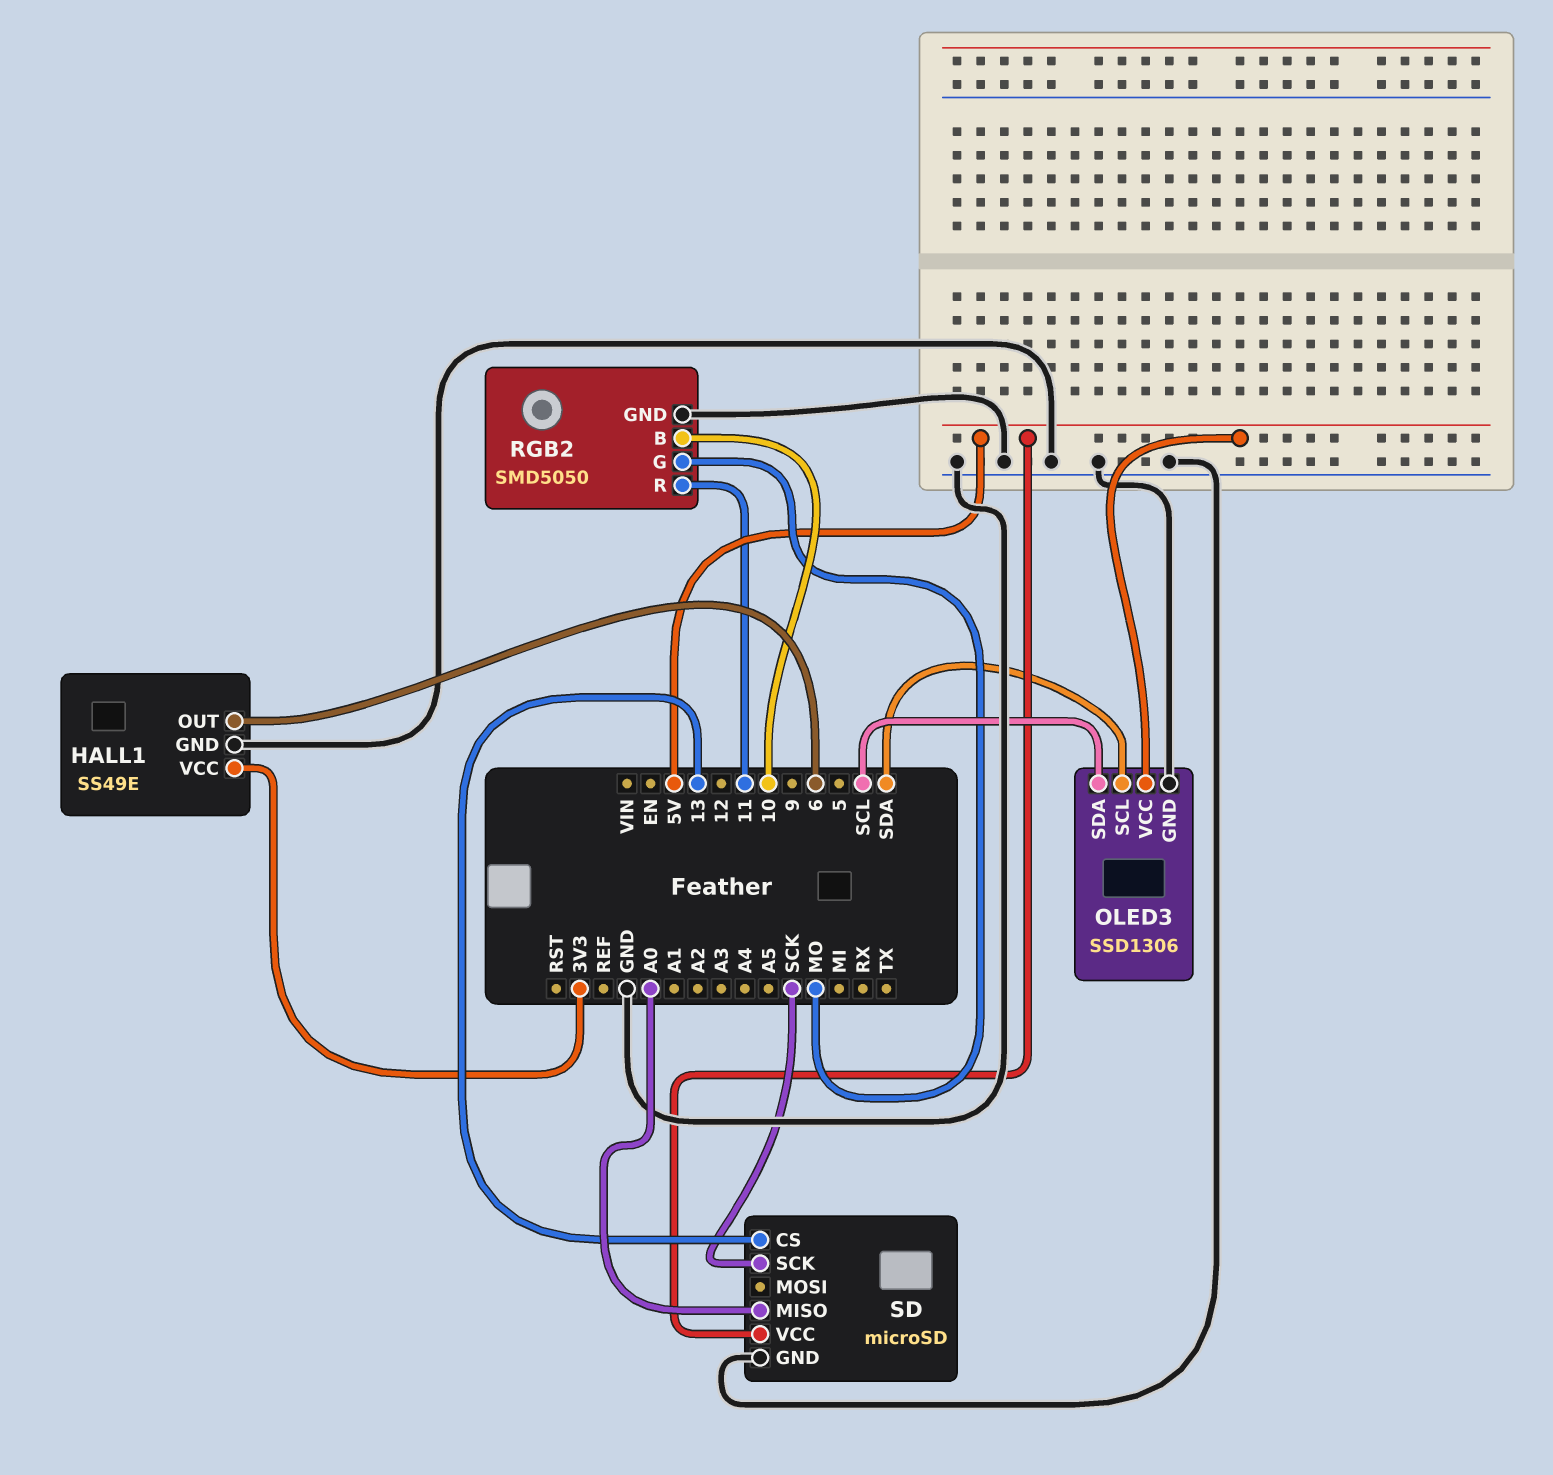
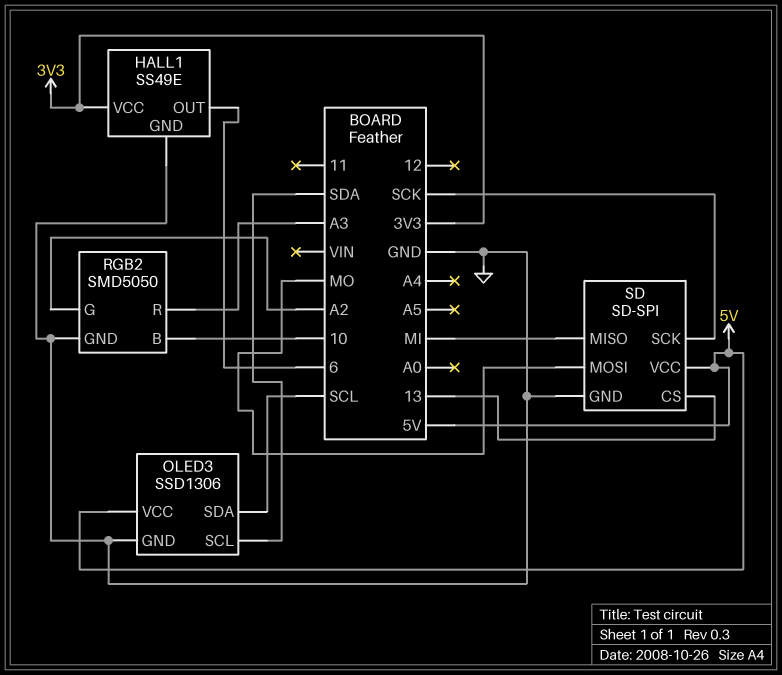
RGB2 pin G: MO -> A2
RGB2 pin R: 11 -> A3
SD: microSD -> SD-SPI
SD pin MISO: A0 -> MI
SD pin MOSI: none -> MO

